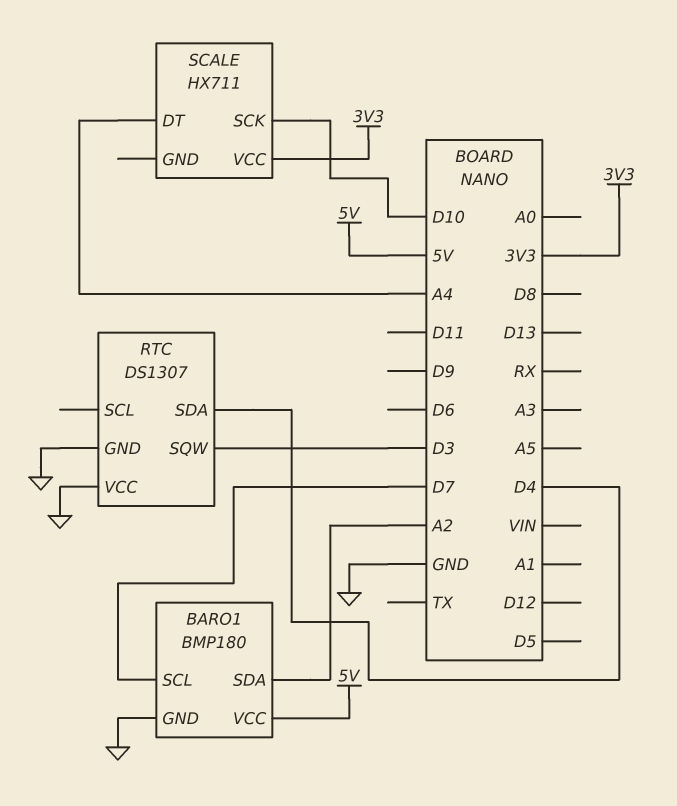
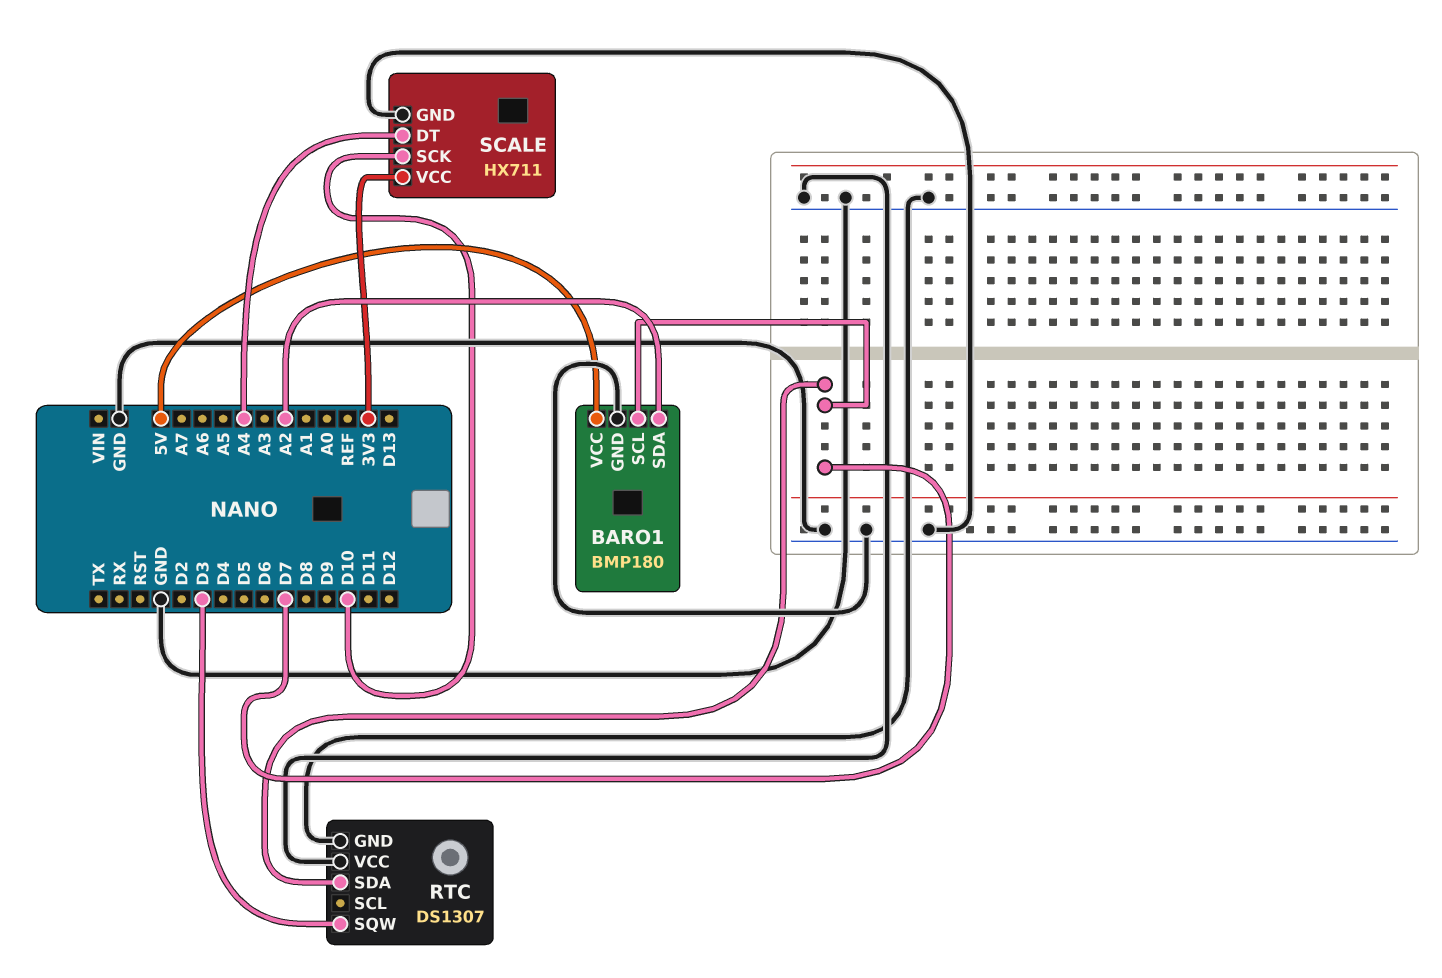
RTC pin SDA: D4 -> D7
SCALE pin GND: none -> GND

